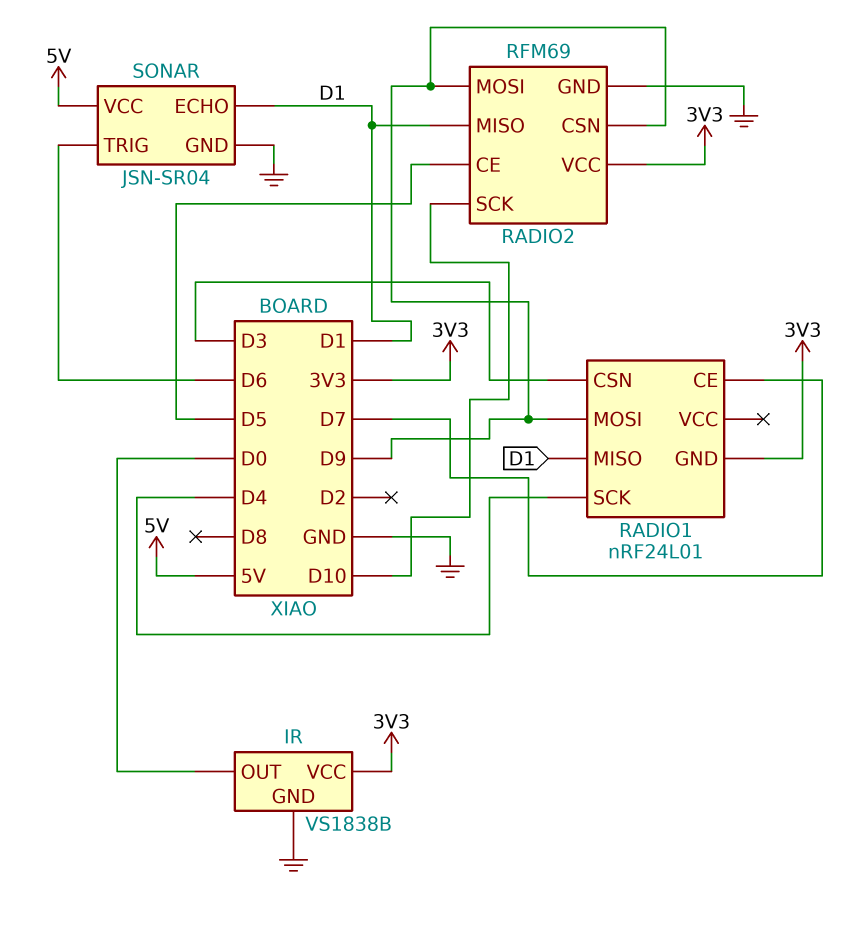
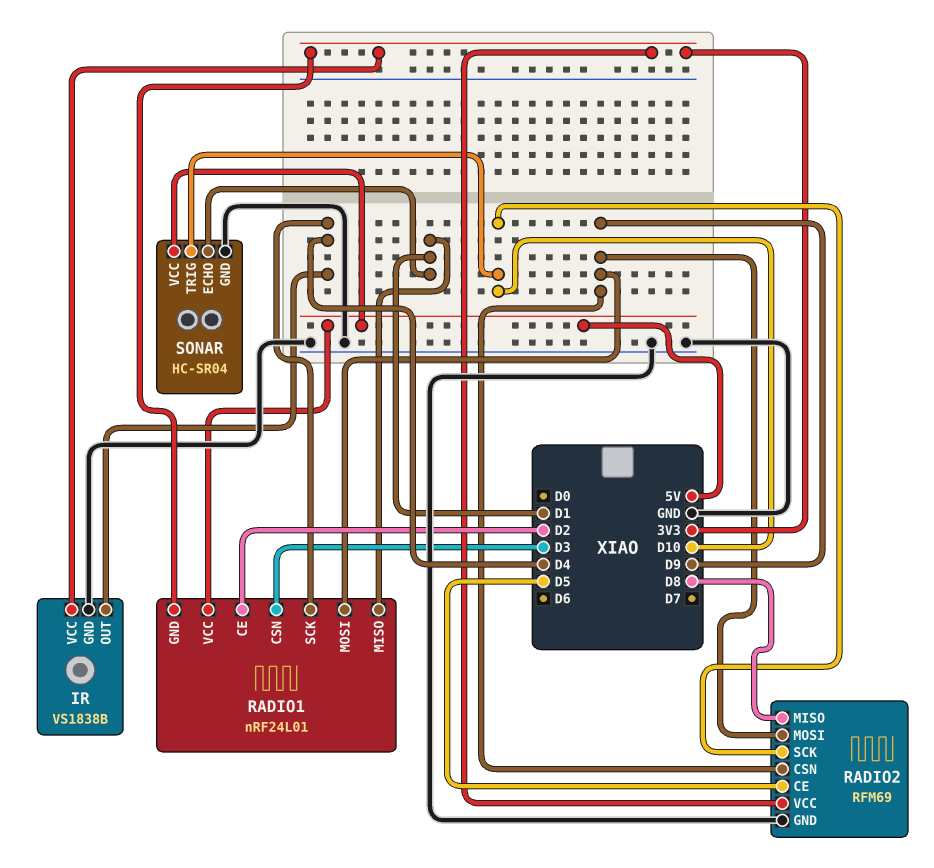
IR pin OUT: D0 -> D4
RADIO1 pin CE: D7 -> D2
RADIO1 pin VCC: none -> 5V
RADIO2 pin MISO: D1 -> D8
SONAR: JSN-SR04 -> HC-SR04
SONAR pin TRIG: D6 -> D10

